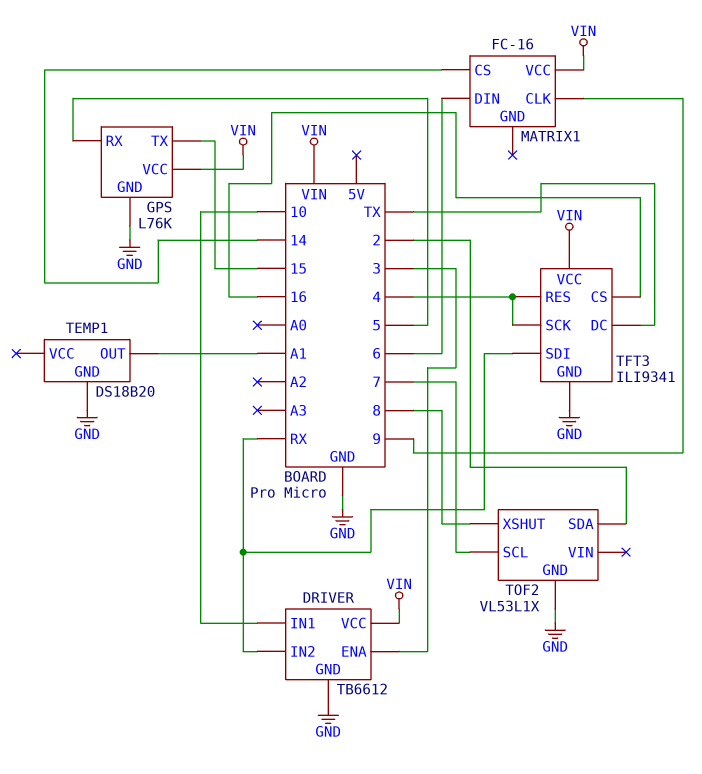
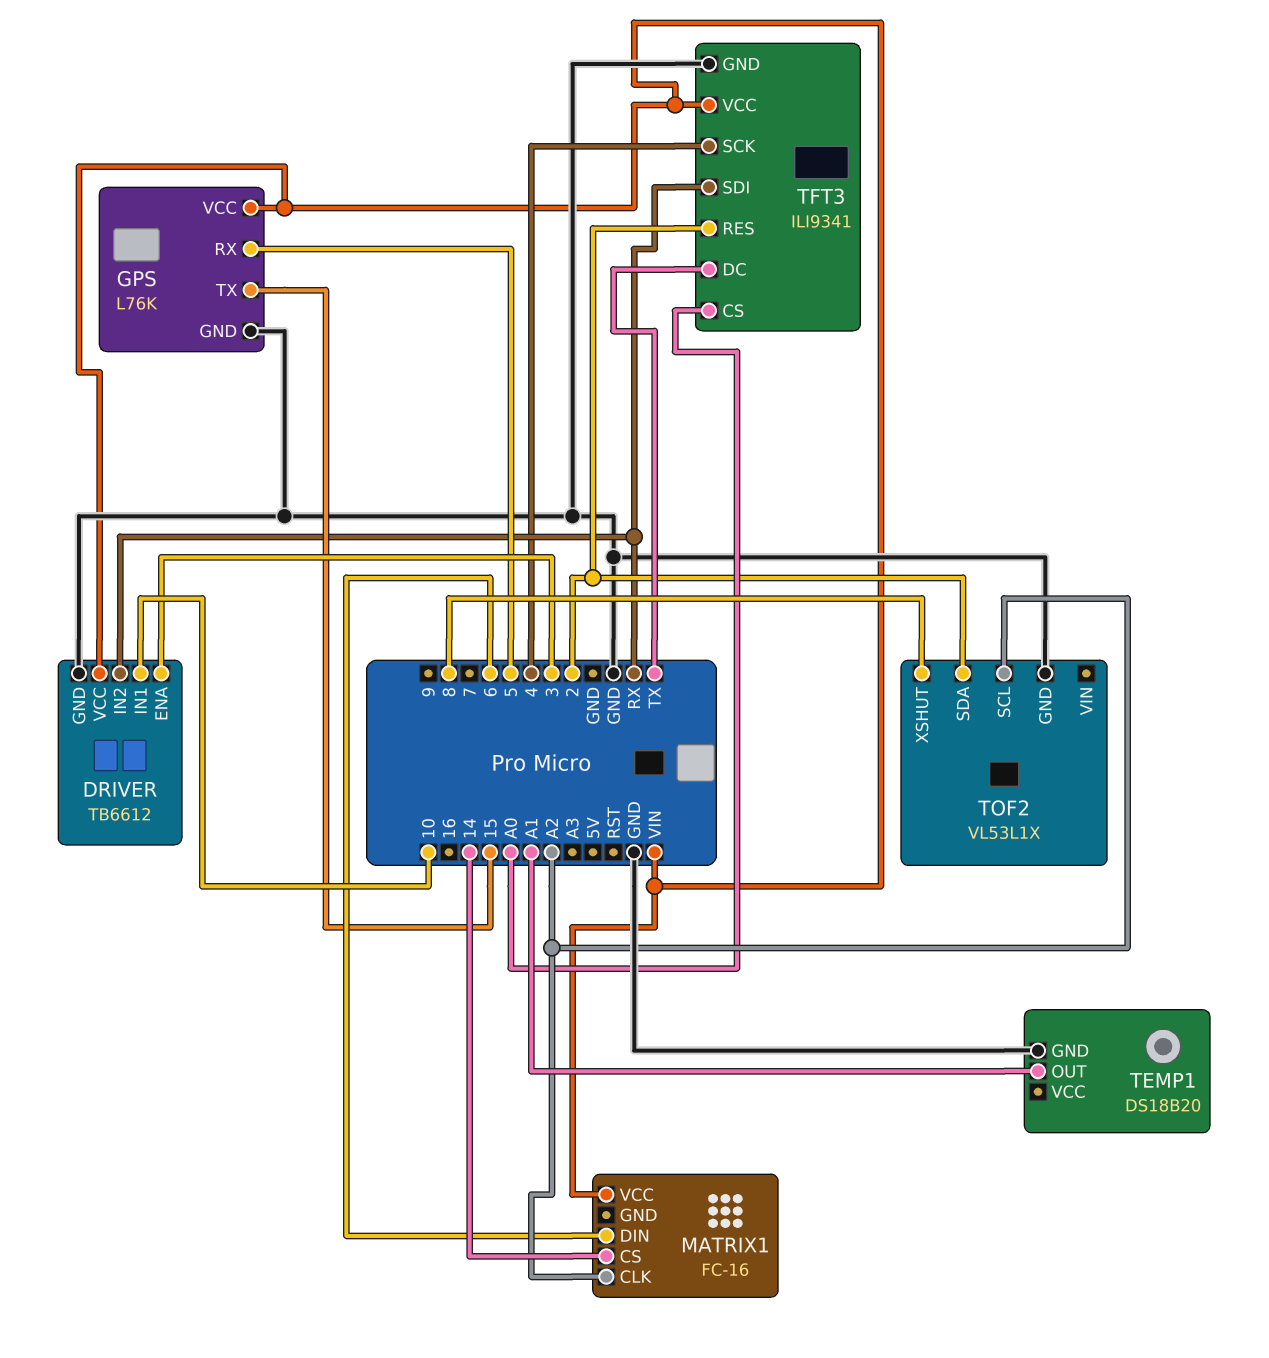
MATRIX1 pin CLK: 9 -> A2
TFT3 pin CS: 16 -> A0
TFT3 pin RES: 4 -> 2
TOF2 pin SCL: 7 -> A2

